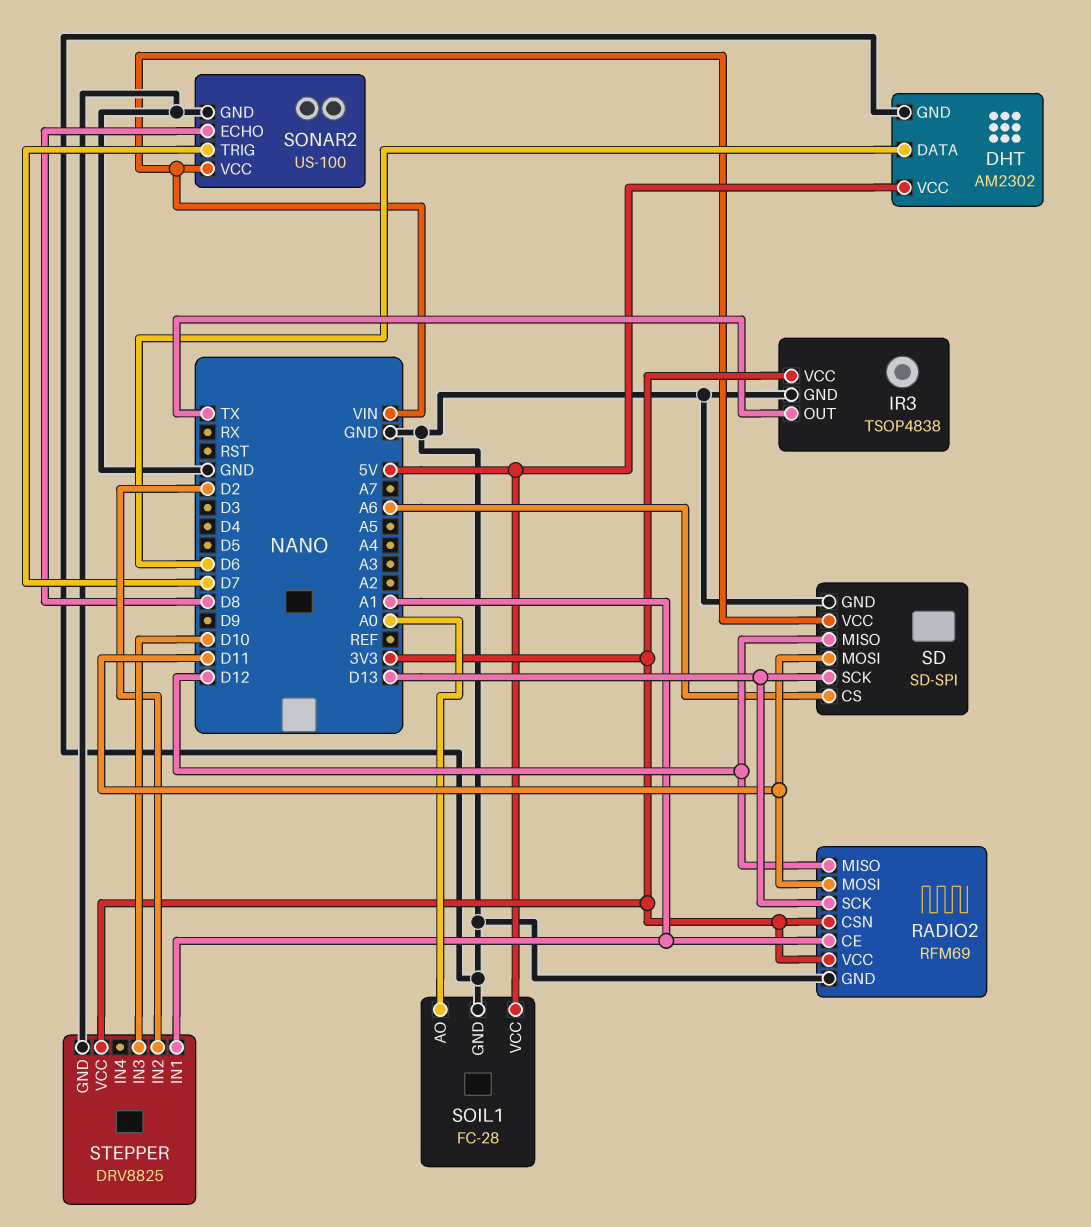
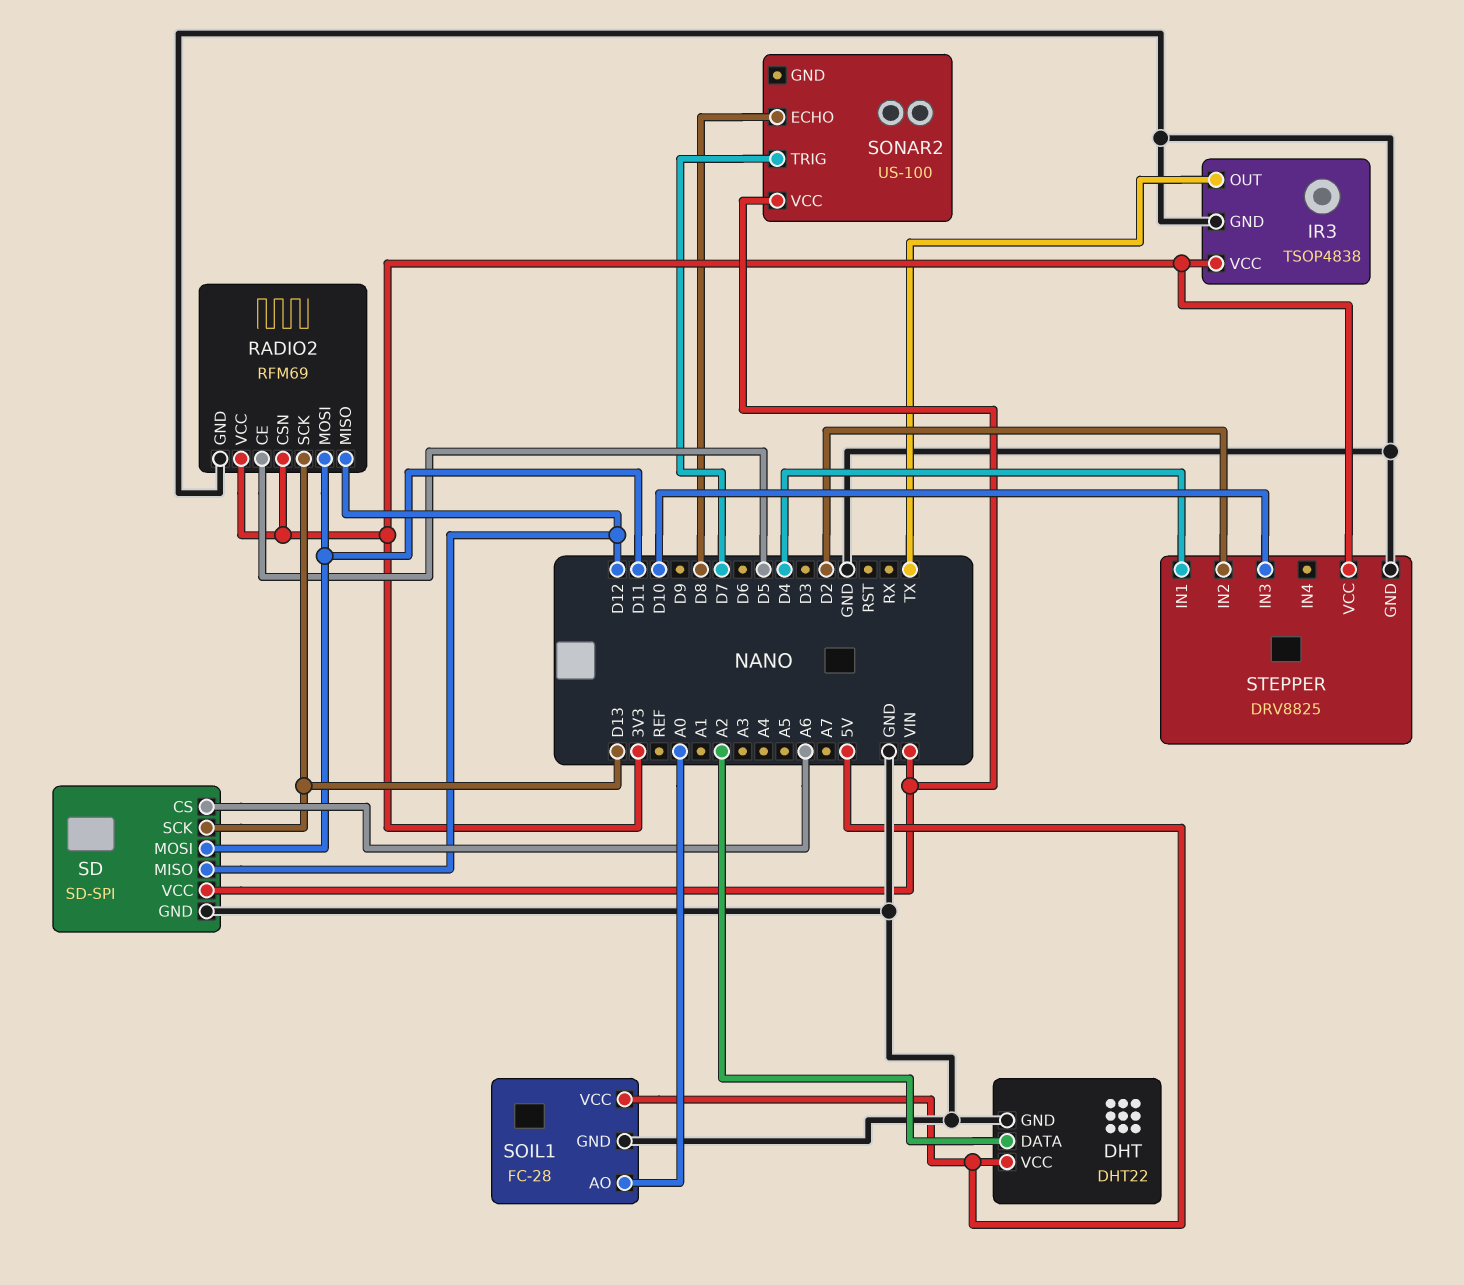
DHT: AM2302 -> DHT22
DHT pin DATA: D6 -> A2
RADIO2 pin CE: A1 -> D5
SONAR2 pin GND: GND -> none
STEPPER pin IN1: A1 -> D4

